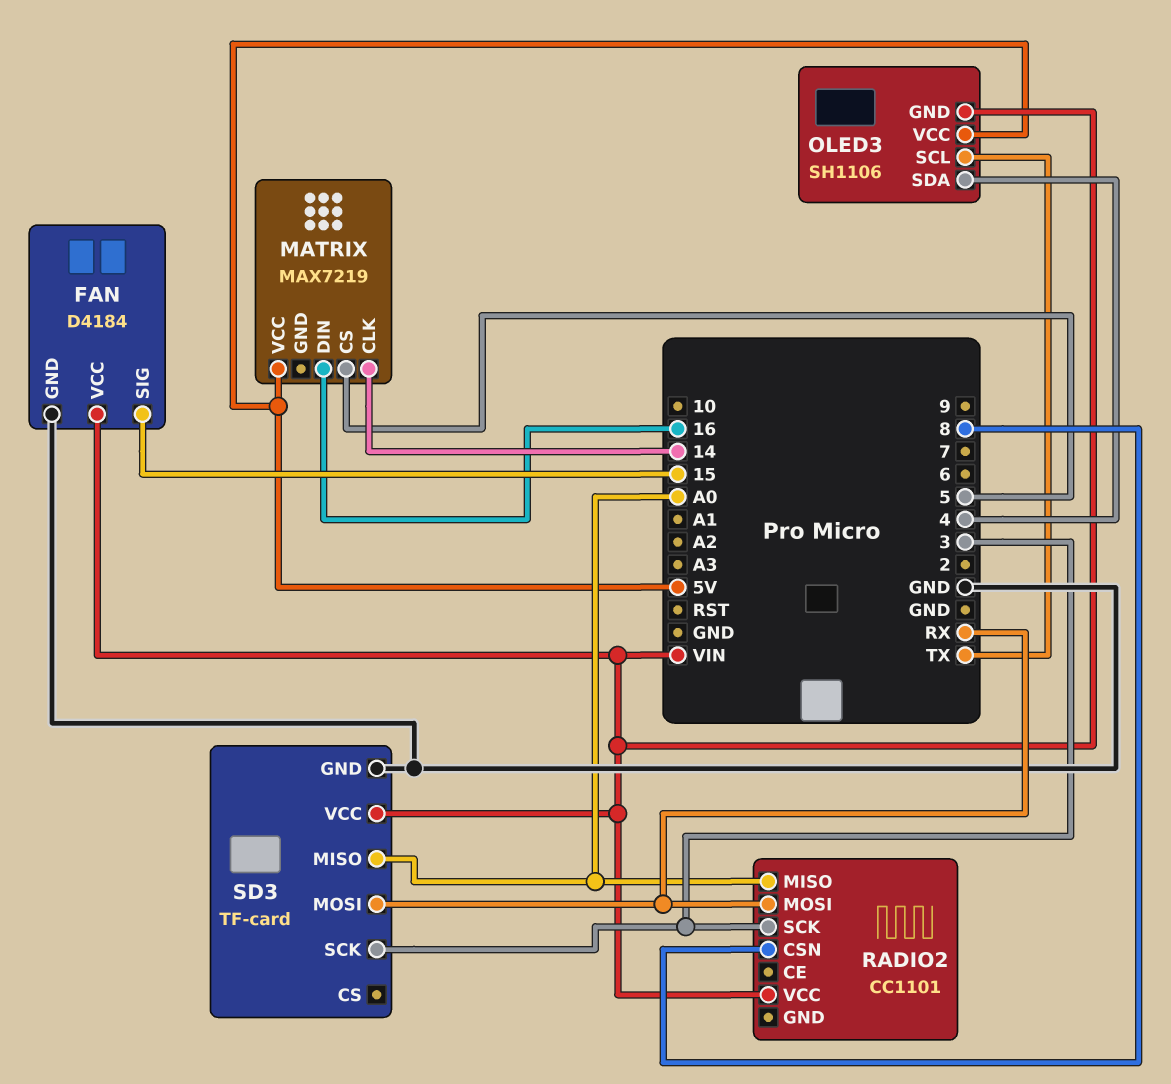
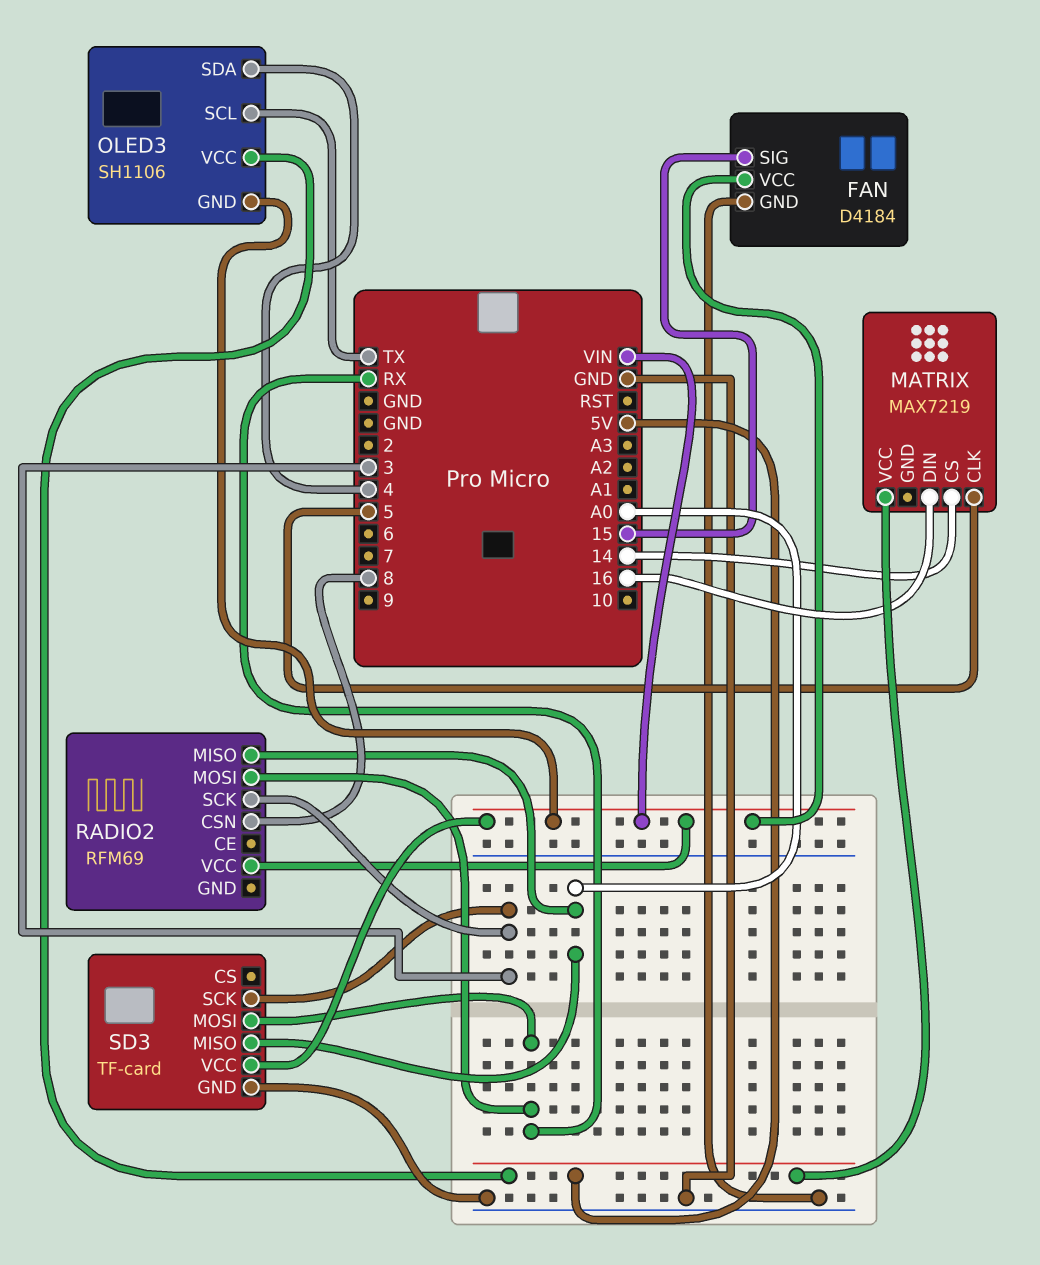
MATRIX pin CLK: 14 -> 5
MATRIX pin CS: 5 -> 14
RADIO2: CC1101 -> RFM69

